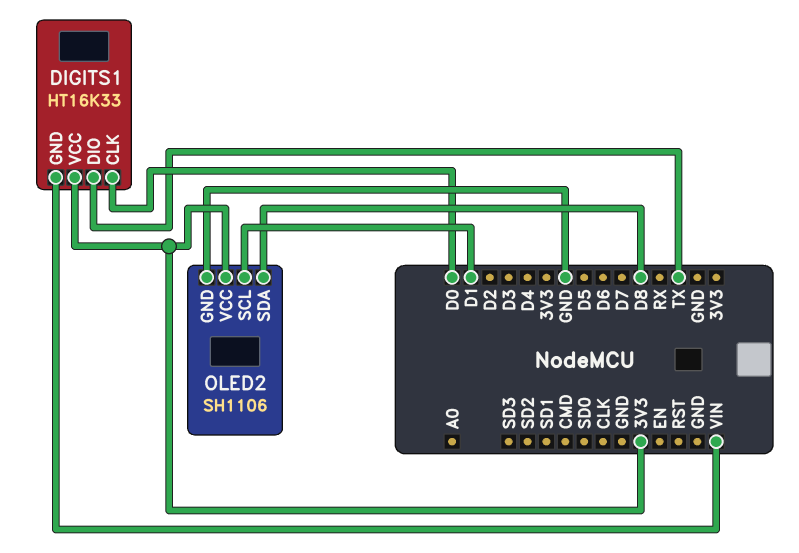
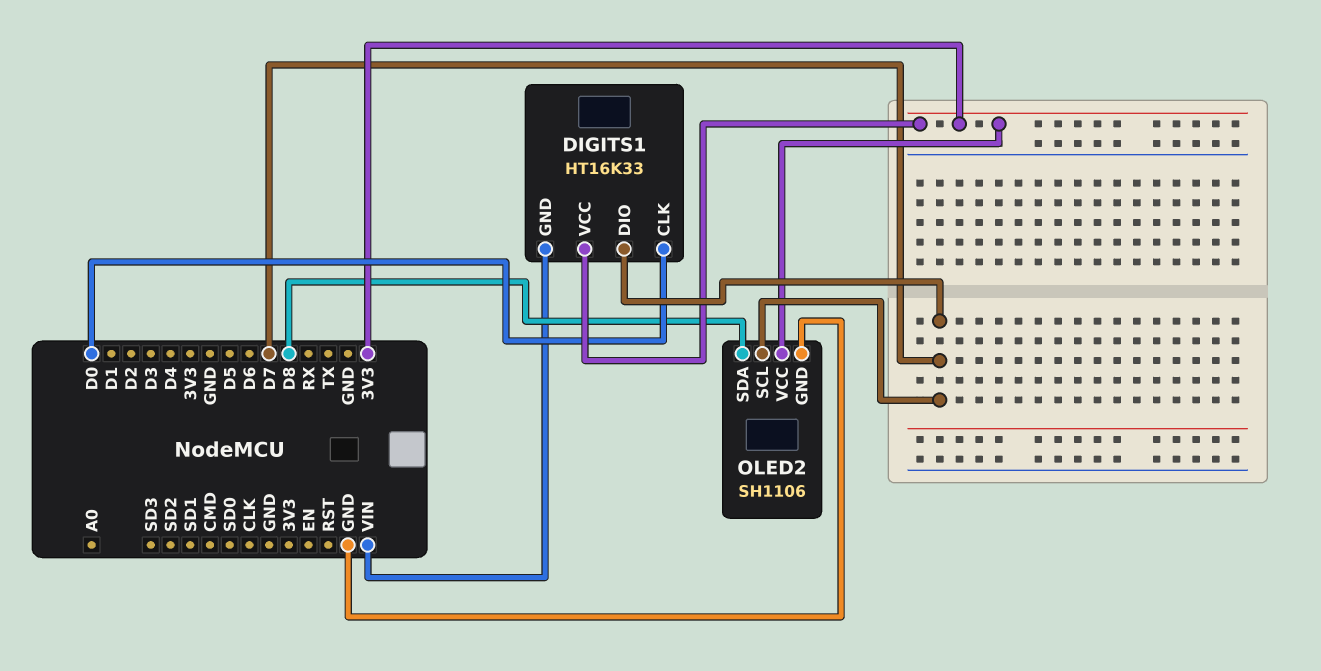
DIGITS1 pin DIO: TX -> D7
OLED2 pin SCL: D1 -> D7

